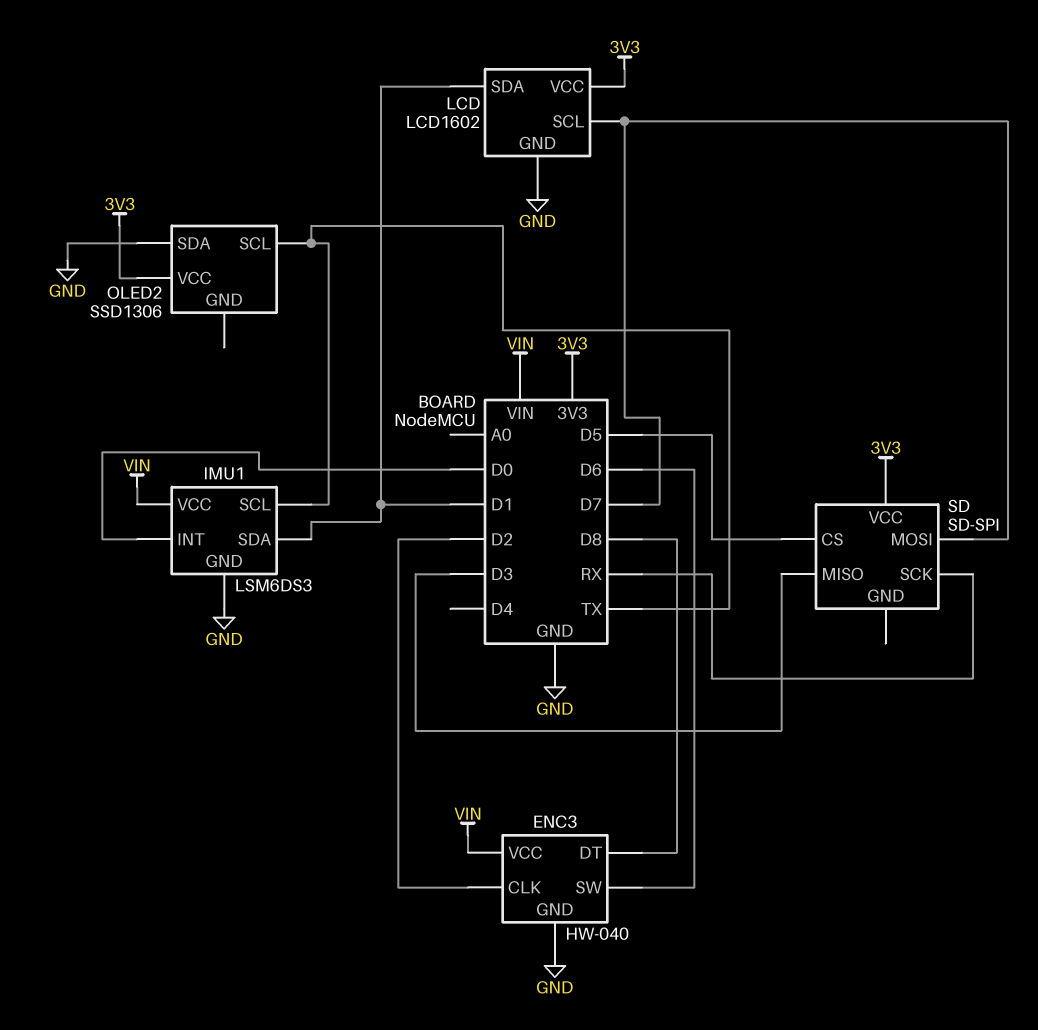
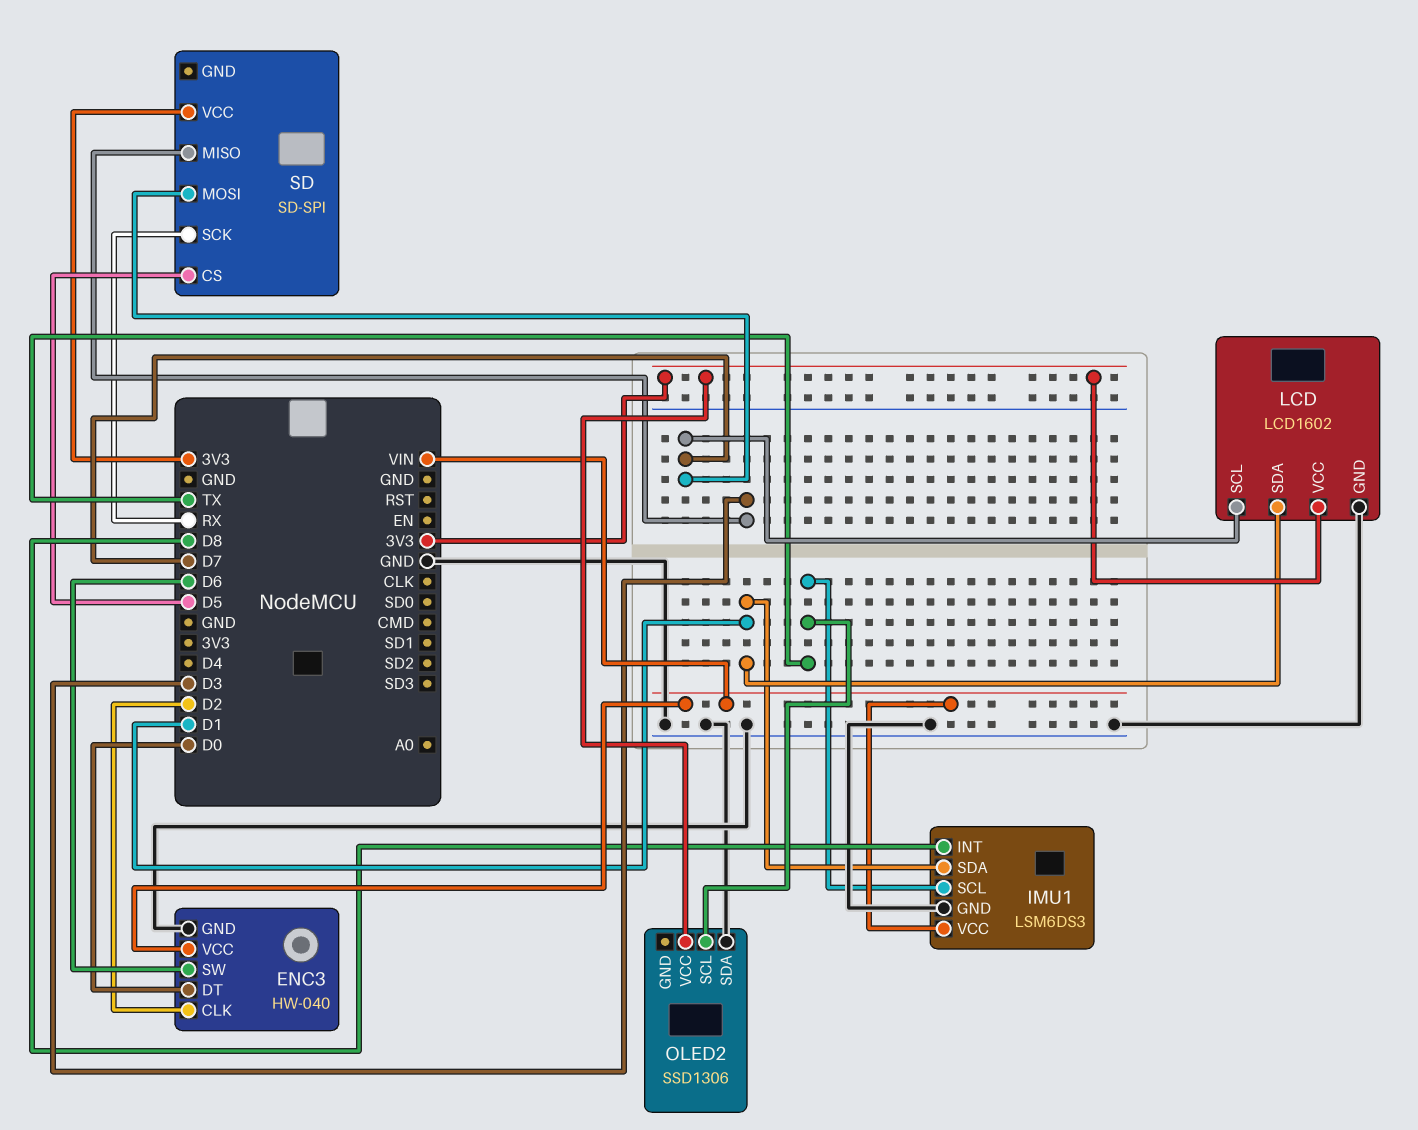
ENC3 pin DT: D8 -> D0
IMU1 pin INT: D0 -> D8

